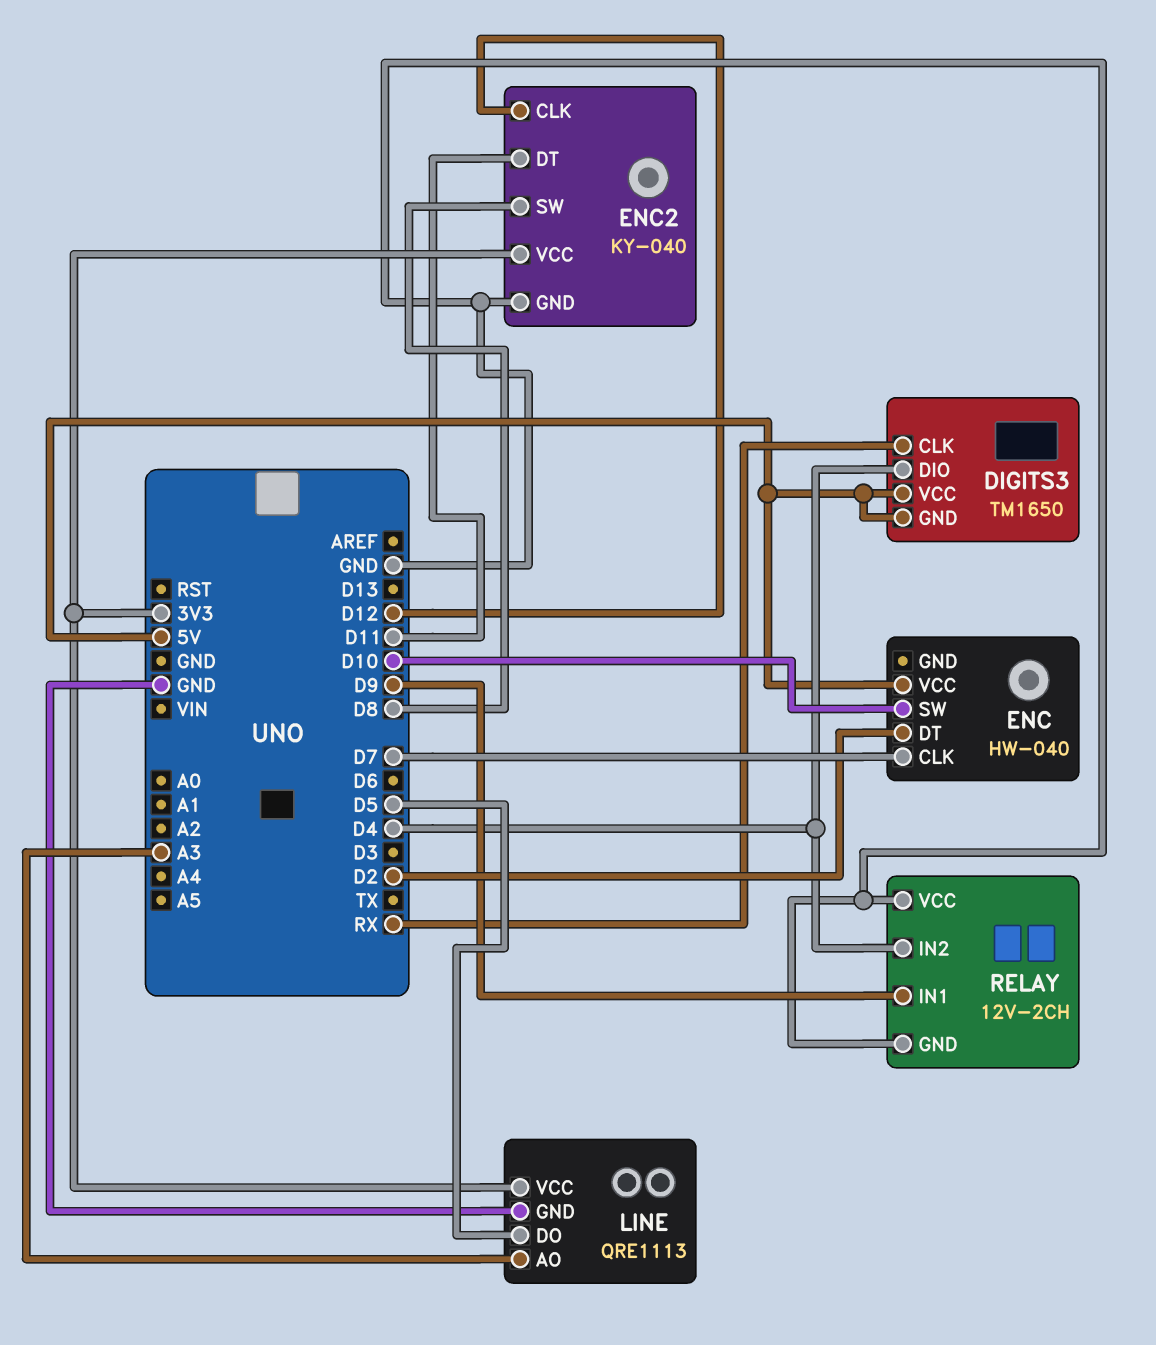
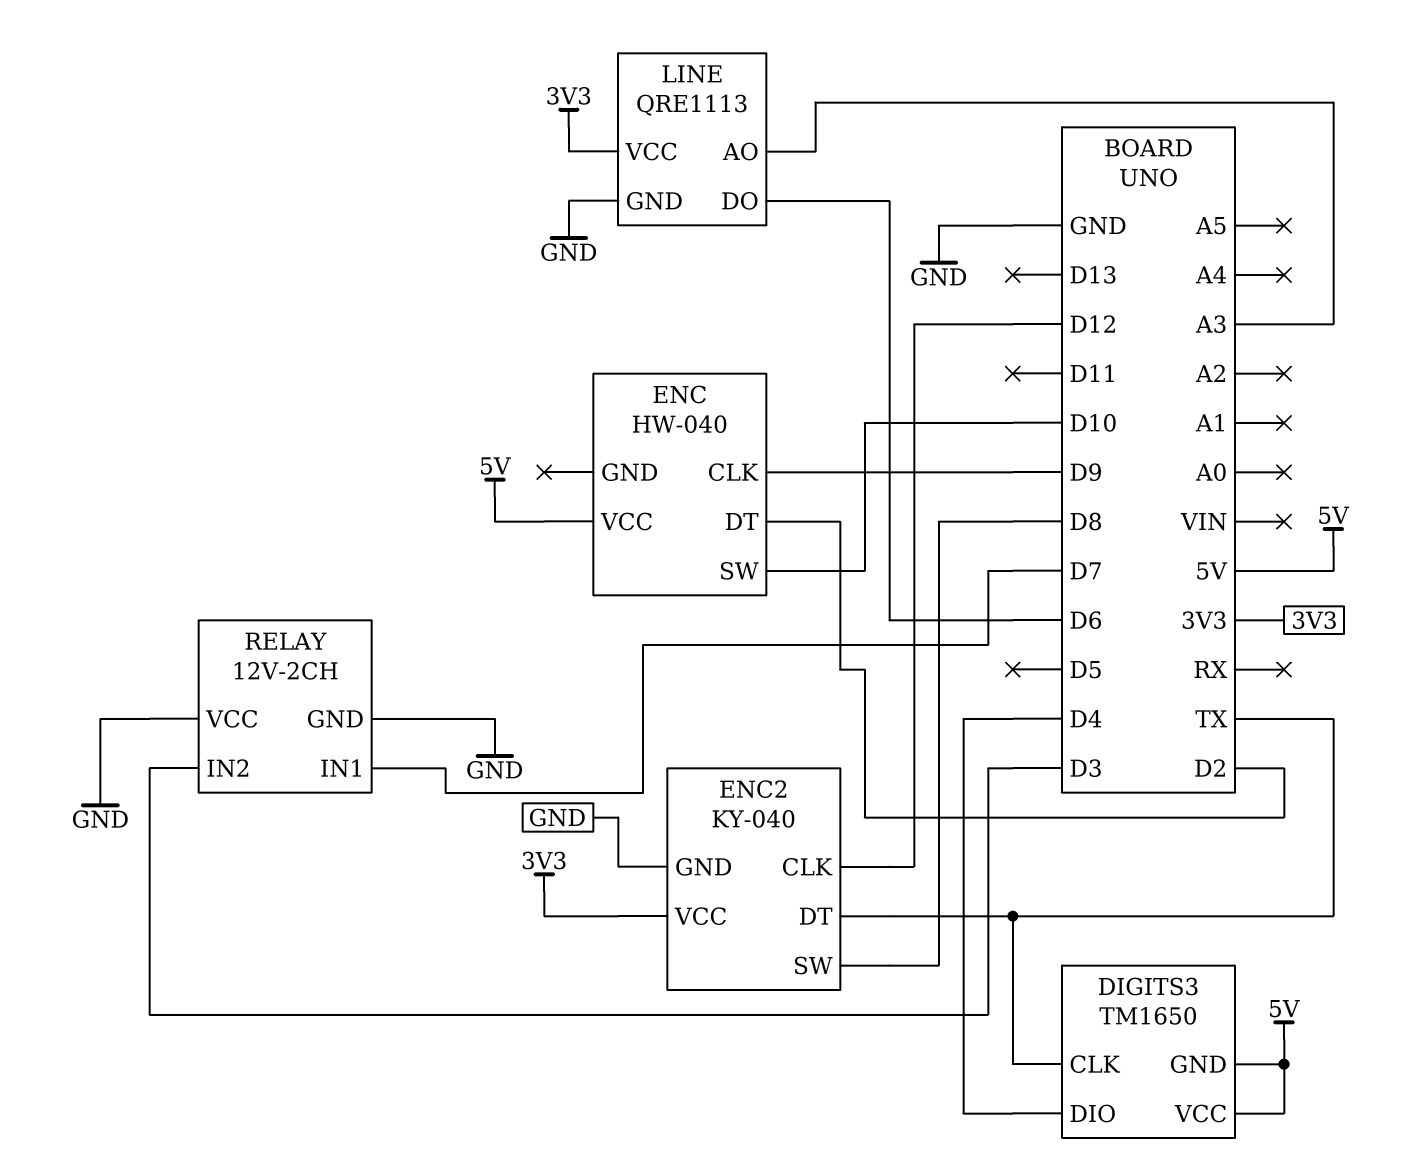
DIGITS3 pin CLK: RX -> TX
ENC pin CLK: D7 -> D9
ENC2 pin DT: D11 -> TX
LINE pin DO: D5 -> D6
RELAY pin IN1: D9 -> D7
RELAY pin IN2: D4 -> D3

